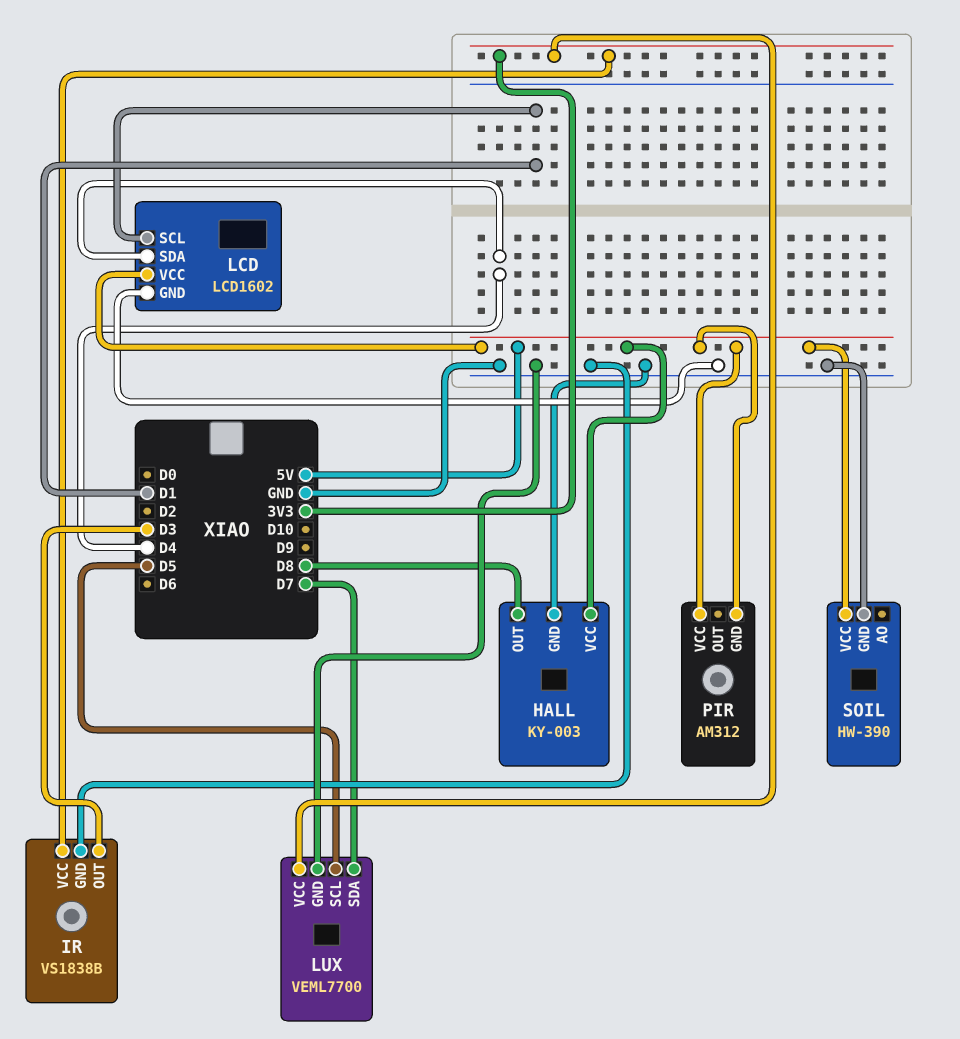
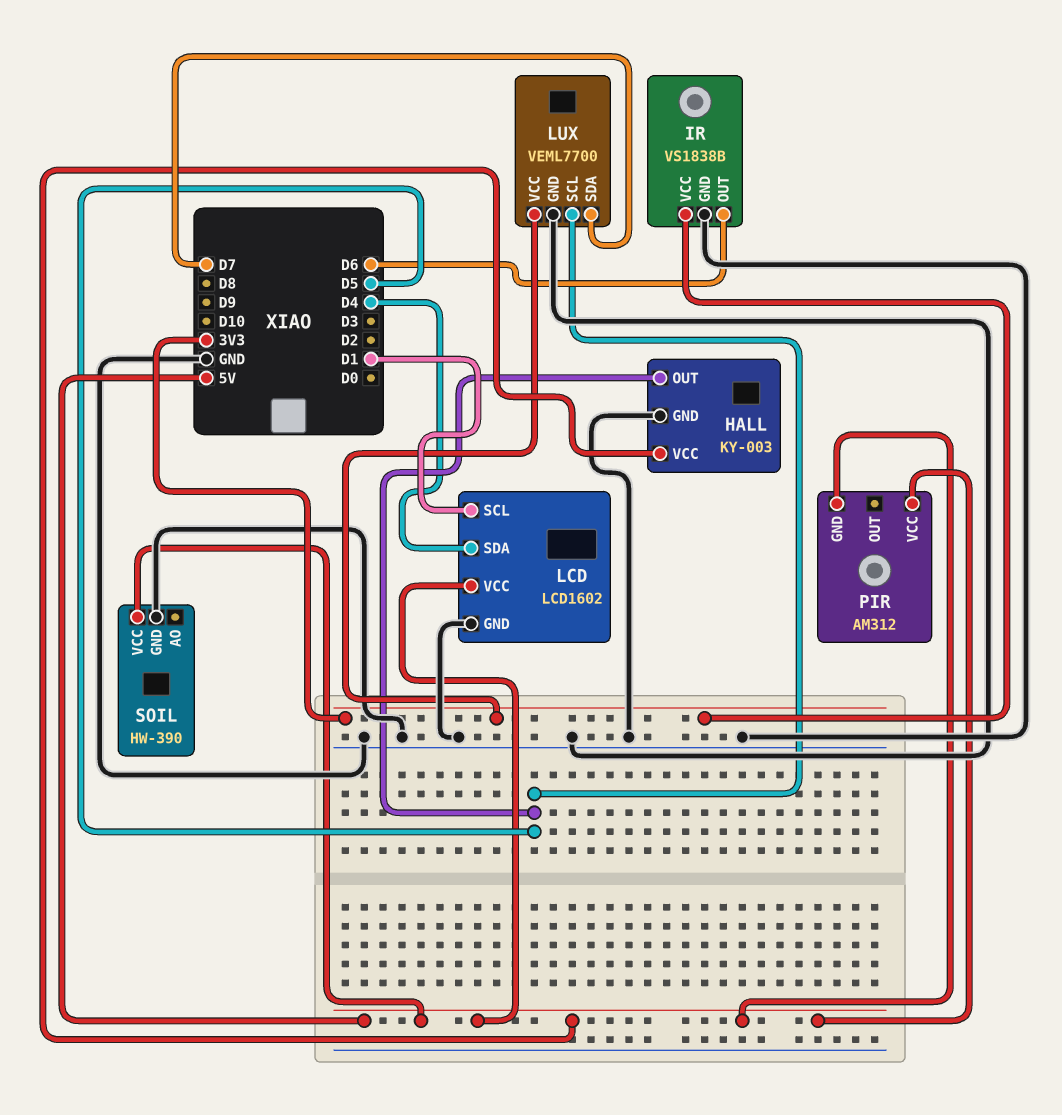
HALL pin OUT: D8 -> D5
IR pin OUT: D3 -> D6

